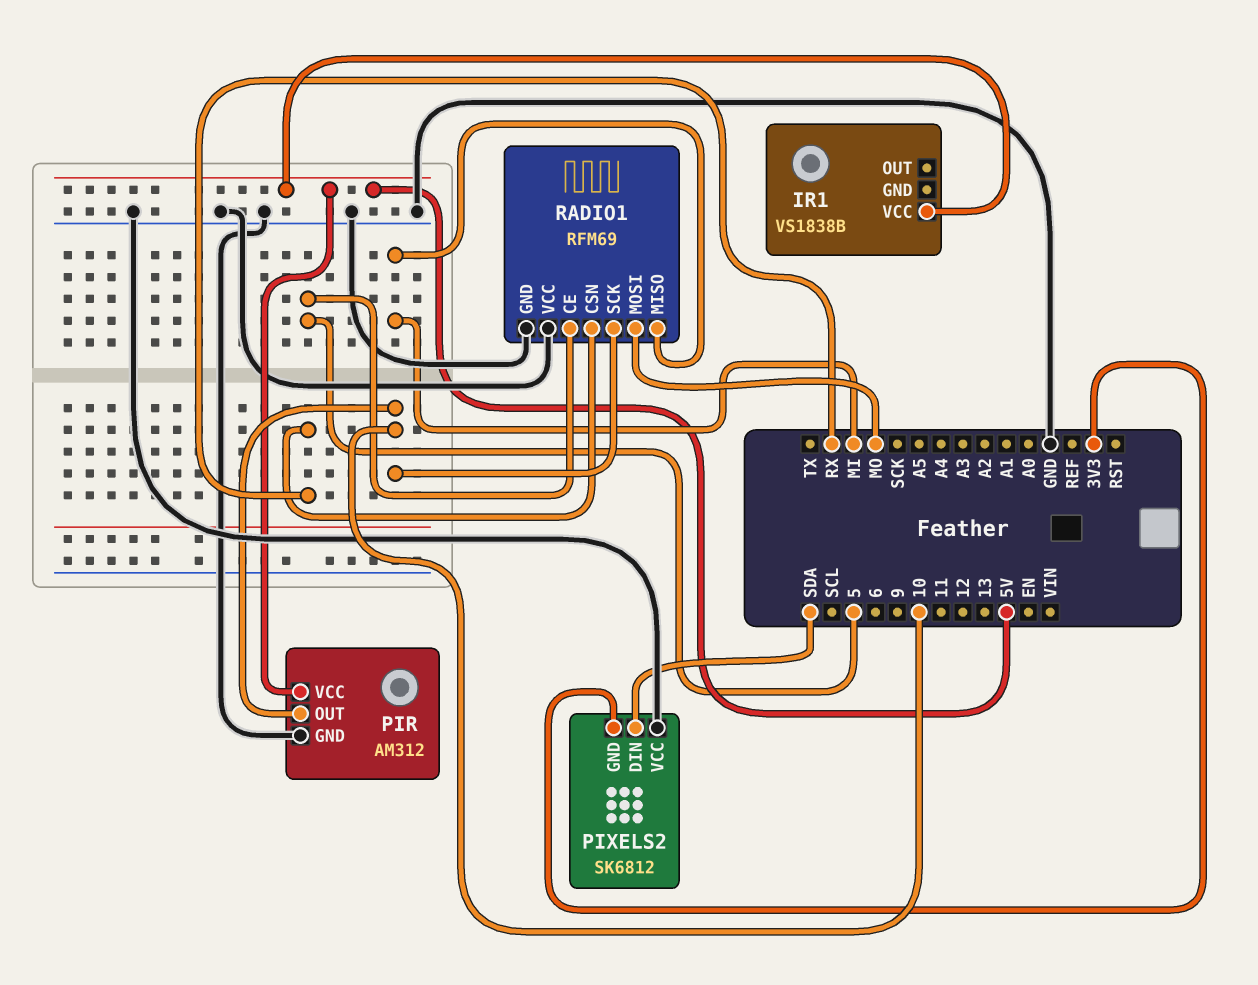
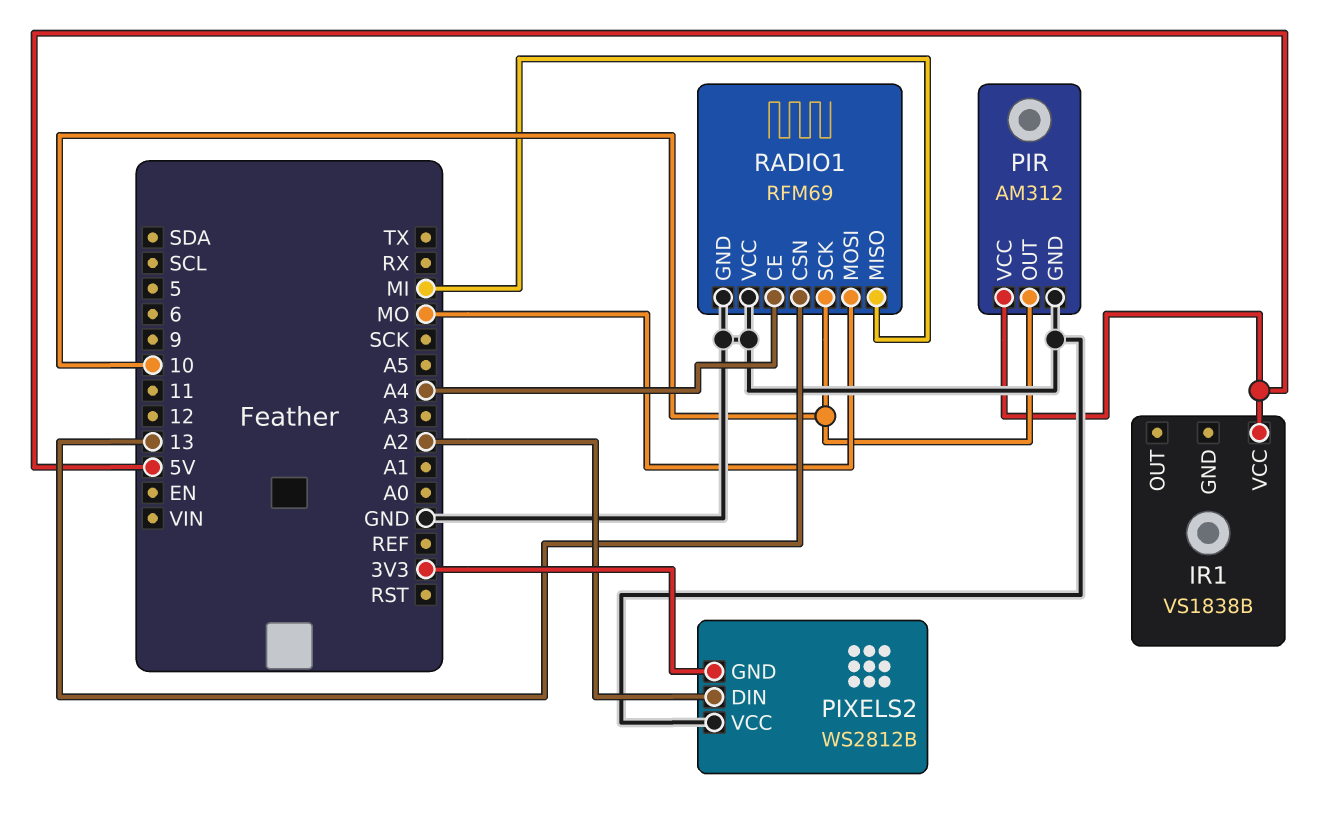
PIXELS2: SK6812 -> WS2812B
PIXELS2 pin DIN: SDA -> A2
RADIO1 pin CE: 5 -> A4
RADIO1 pin CSN: RX -> 13

